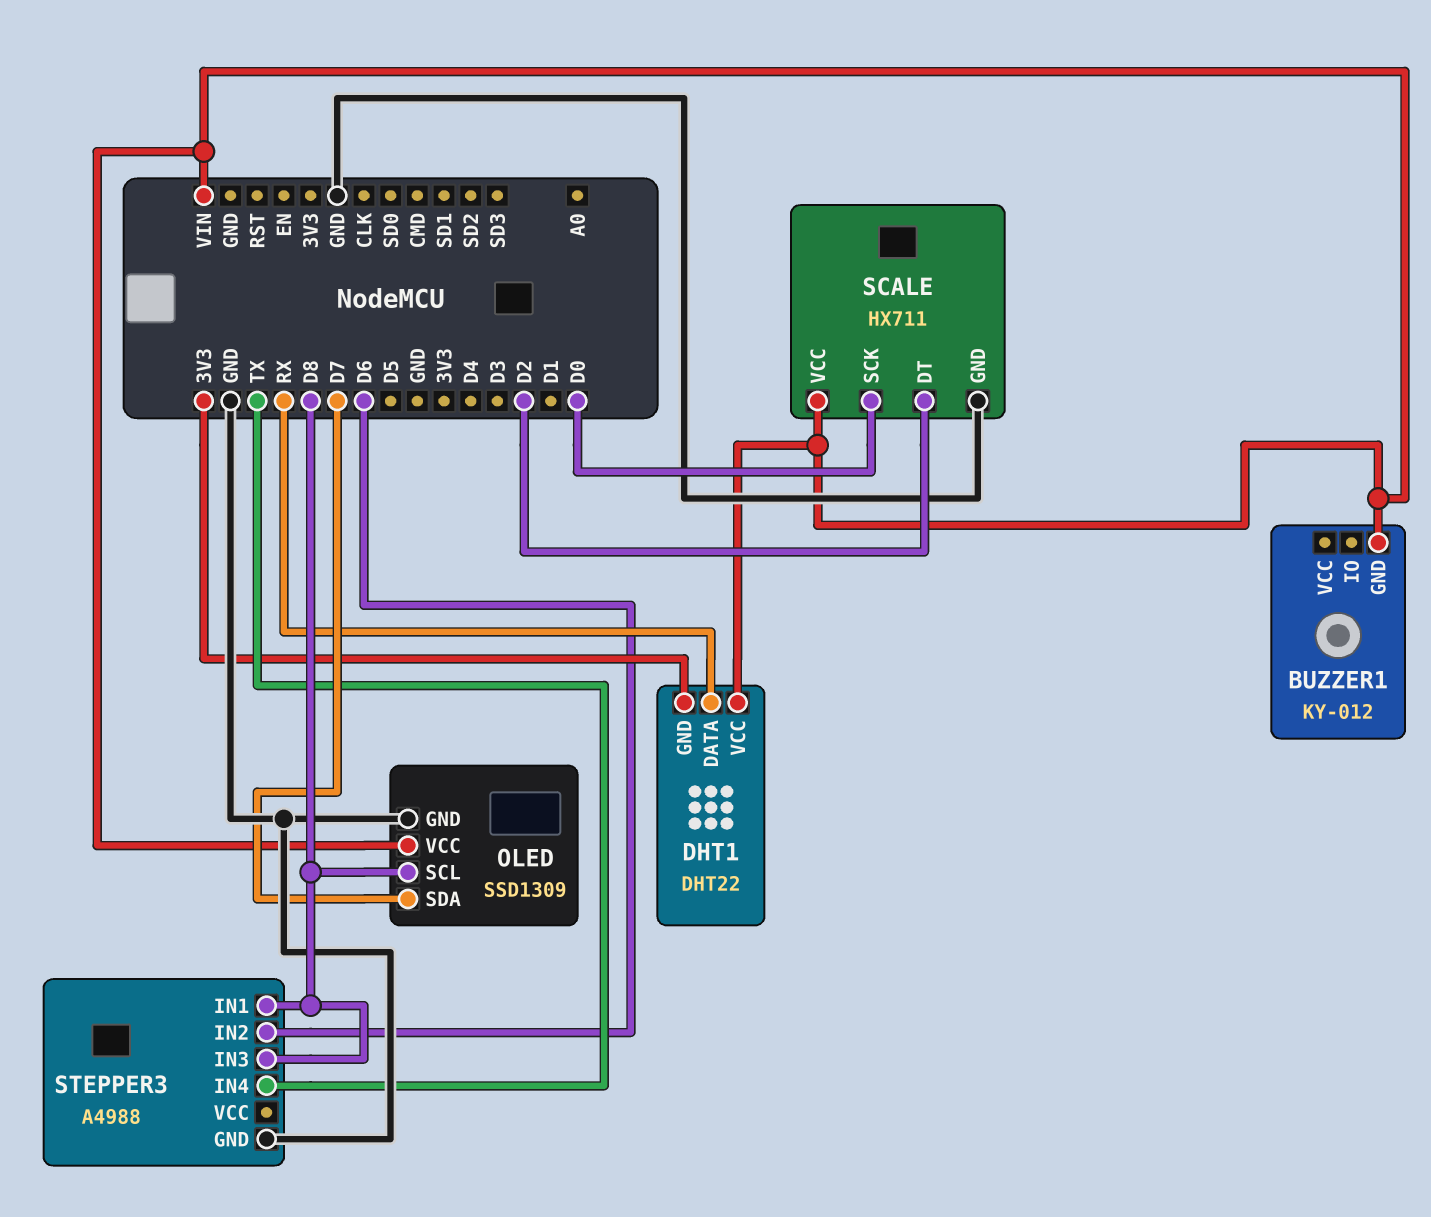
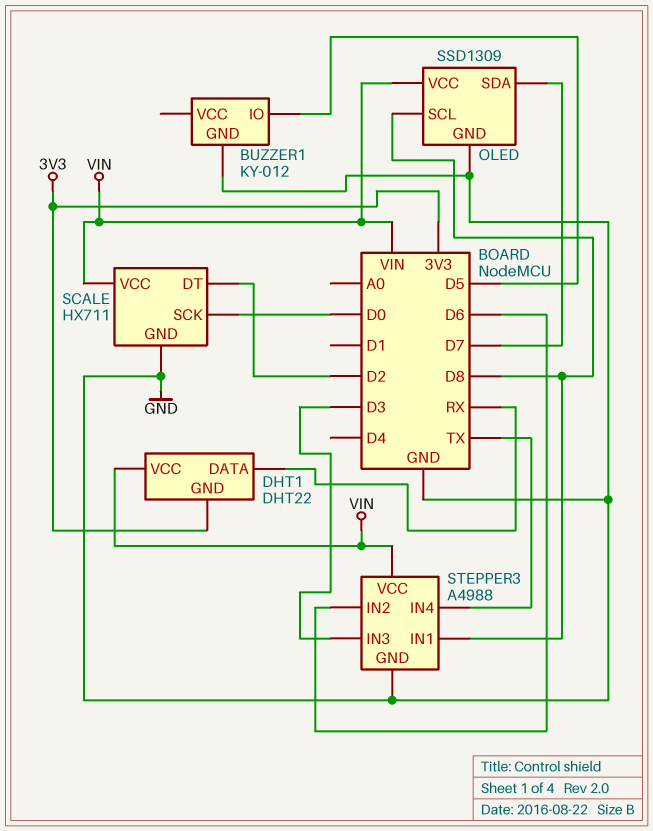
BUZZER1 pin GND: VIN -> GND
BUZZER1 pin IO: none -> D5
STEPPER3 pin IN3: D8 -> D3
STEPPER3 pin VCC: none -> VIN

